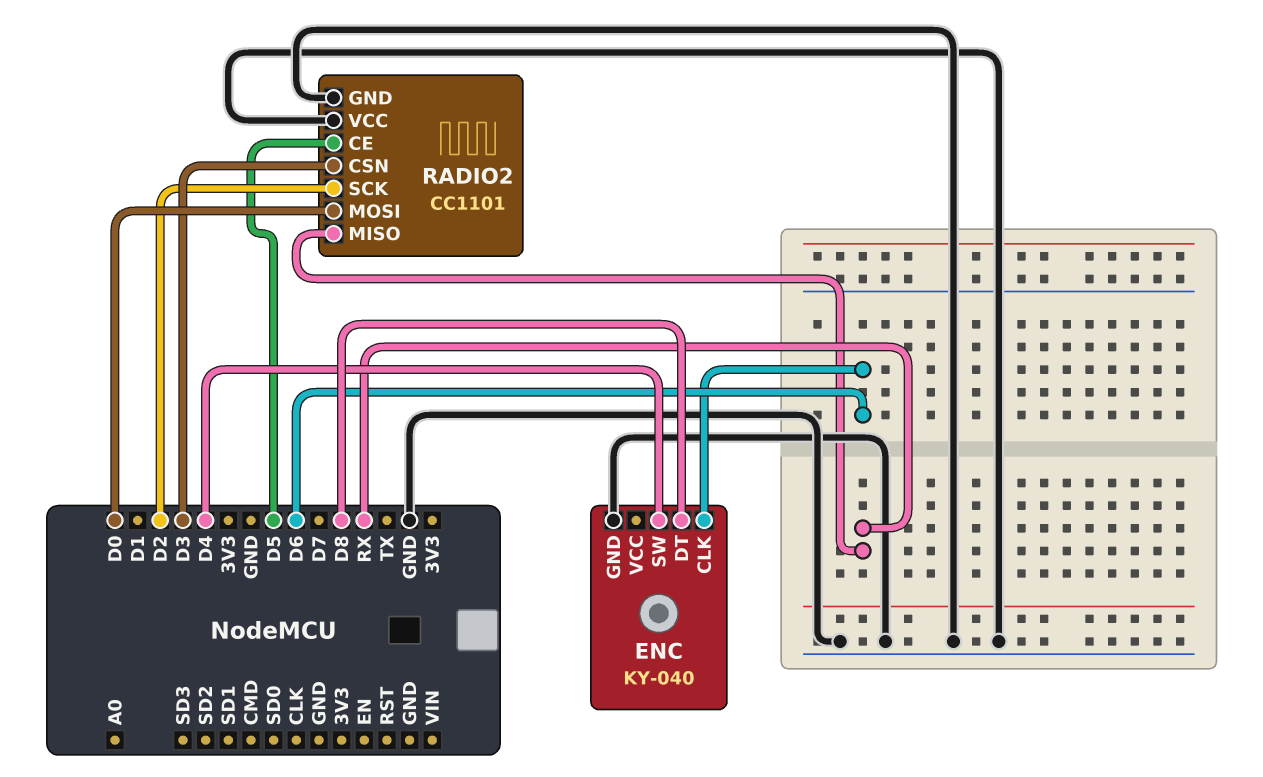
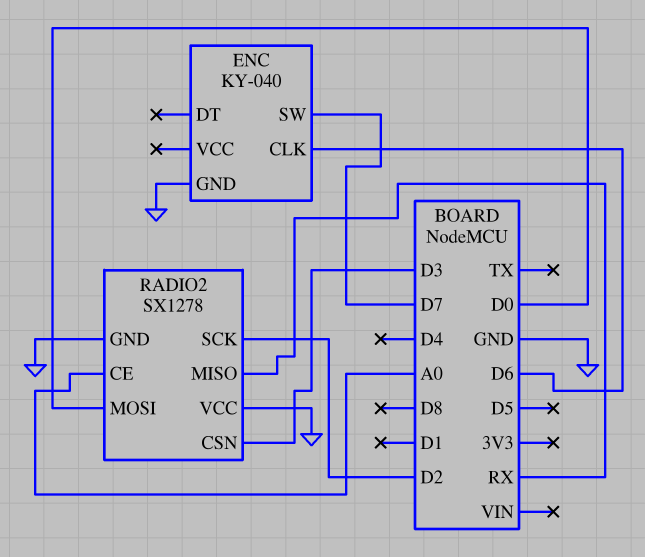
ENC pin DT: D8 -> none
ENC pin SW: D4 -> D7
RADIO2: CC1101 -> SX1278
RADIO2 pin CE: D5 -> A0

